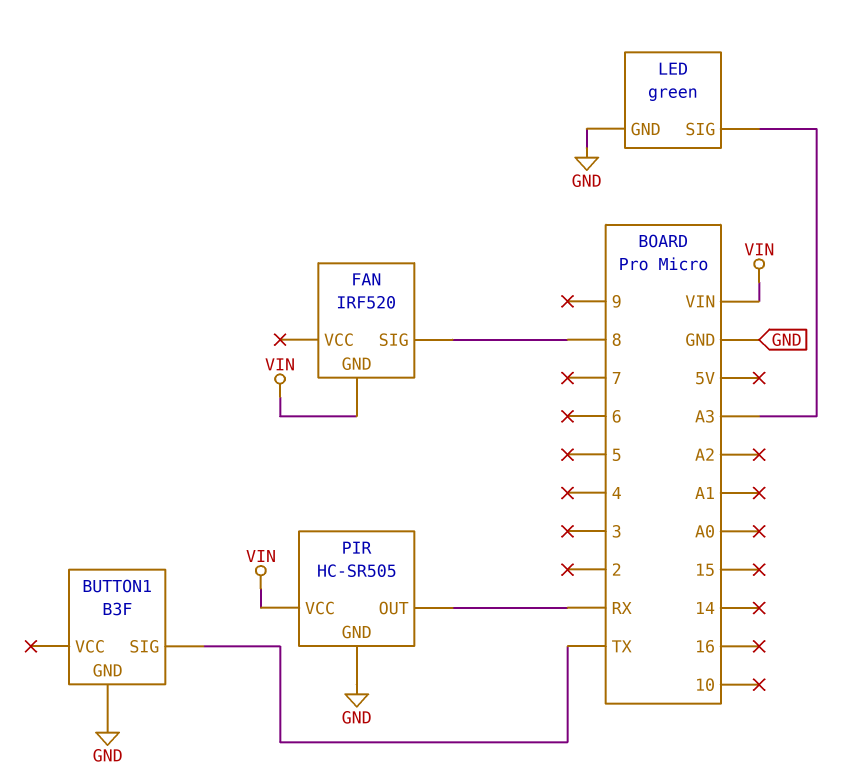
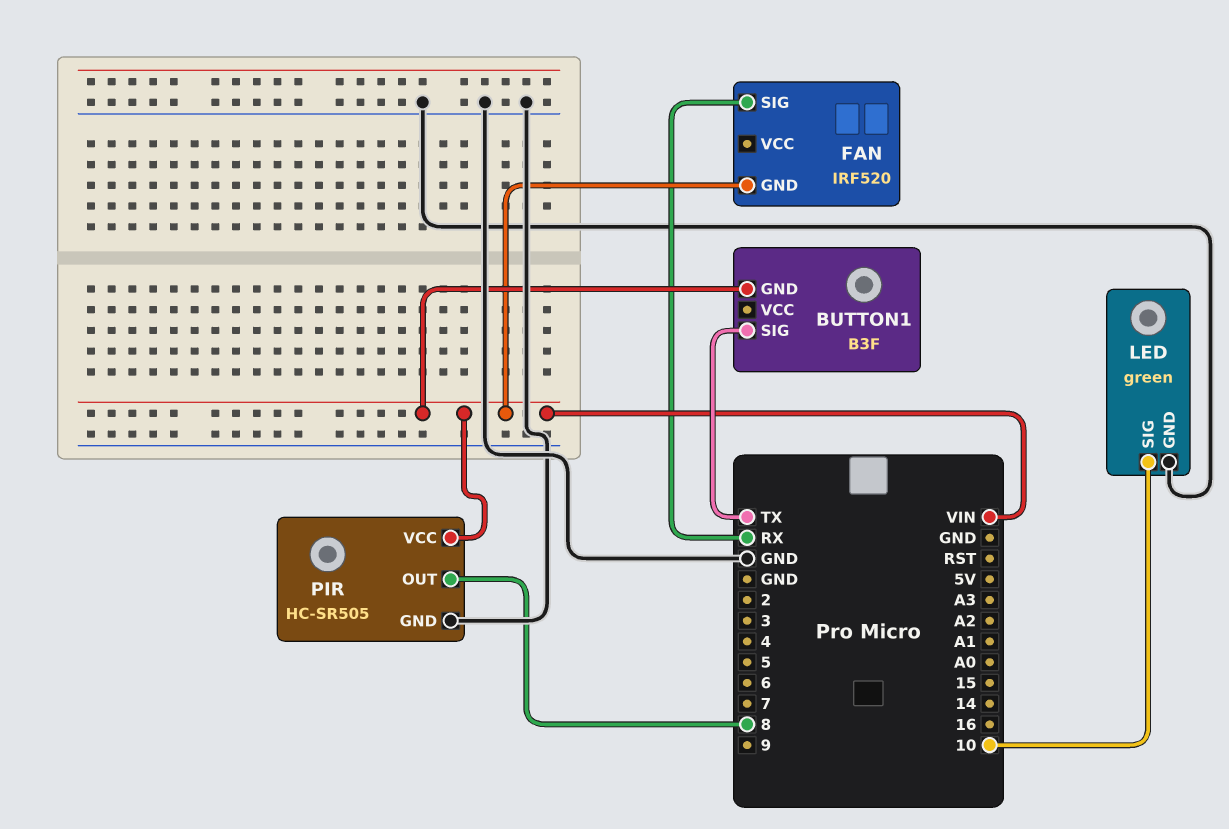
BUTTON1 pin GND: GND -> VIN
FAN pin SIG: 8 -> RX
LED pin SIG: A3 -> 10
PIR pin OUT: RX -> 8

